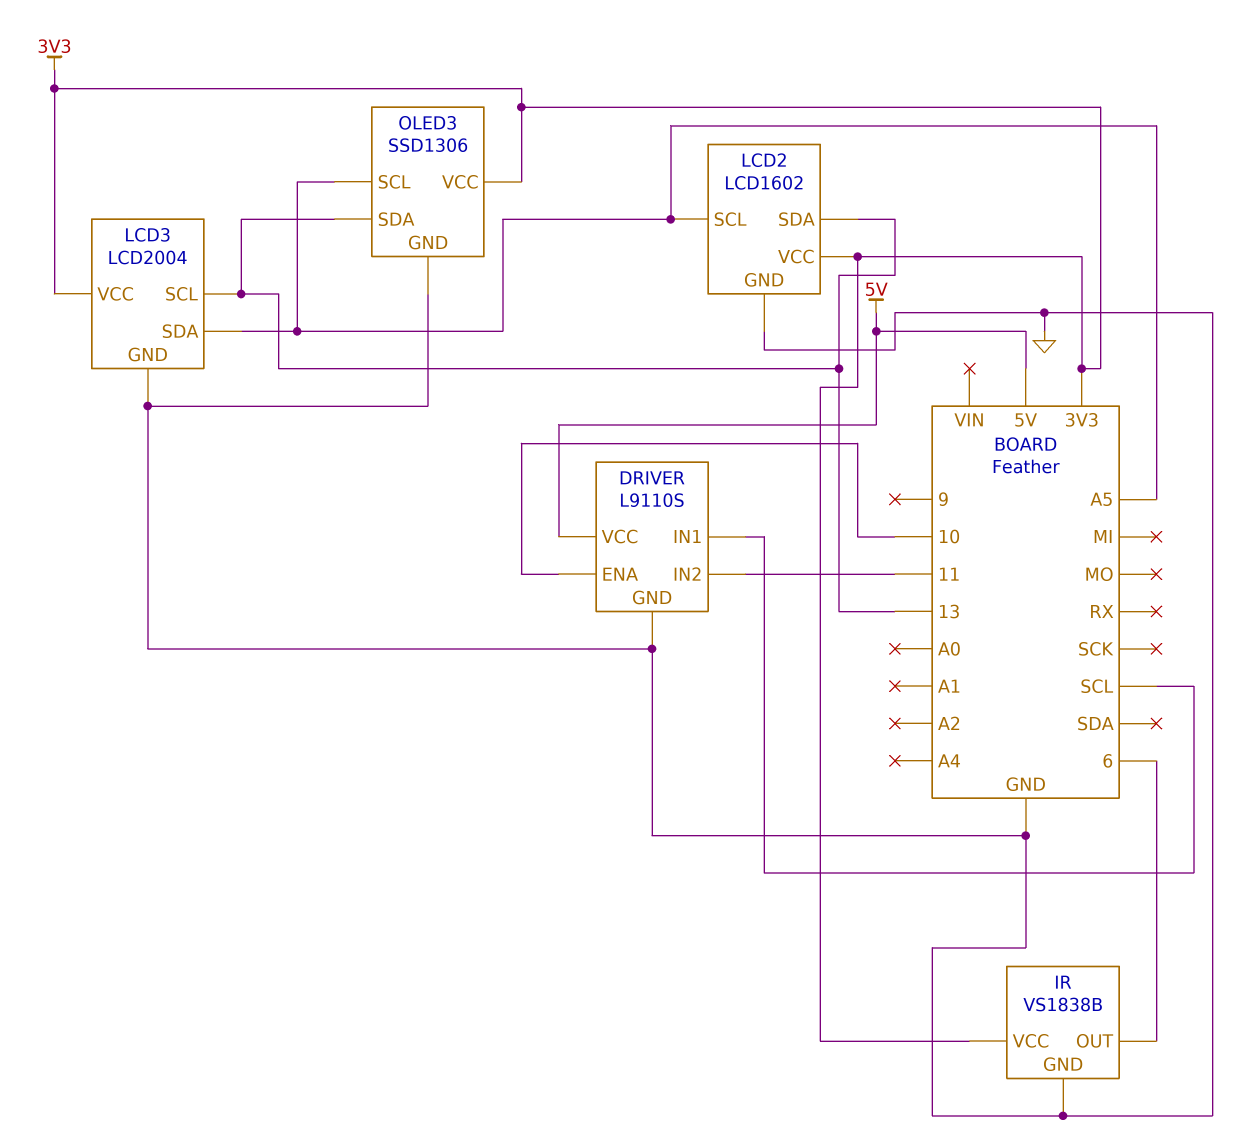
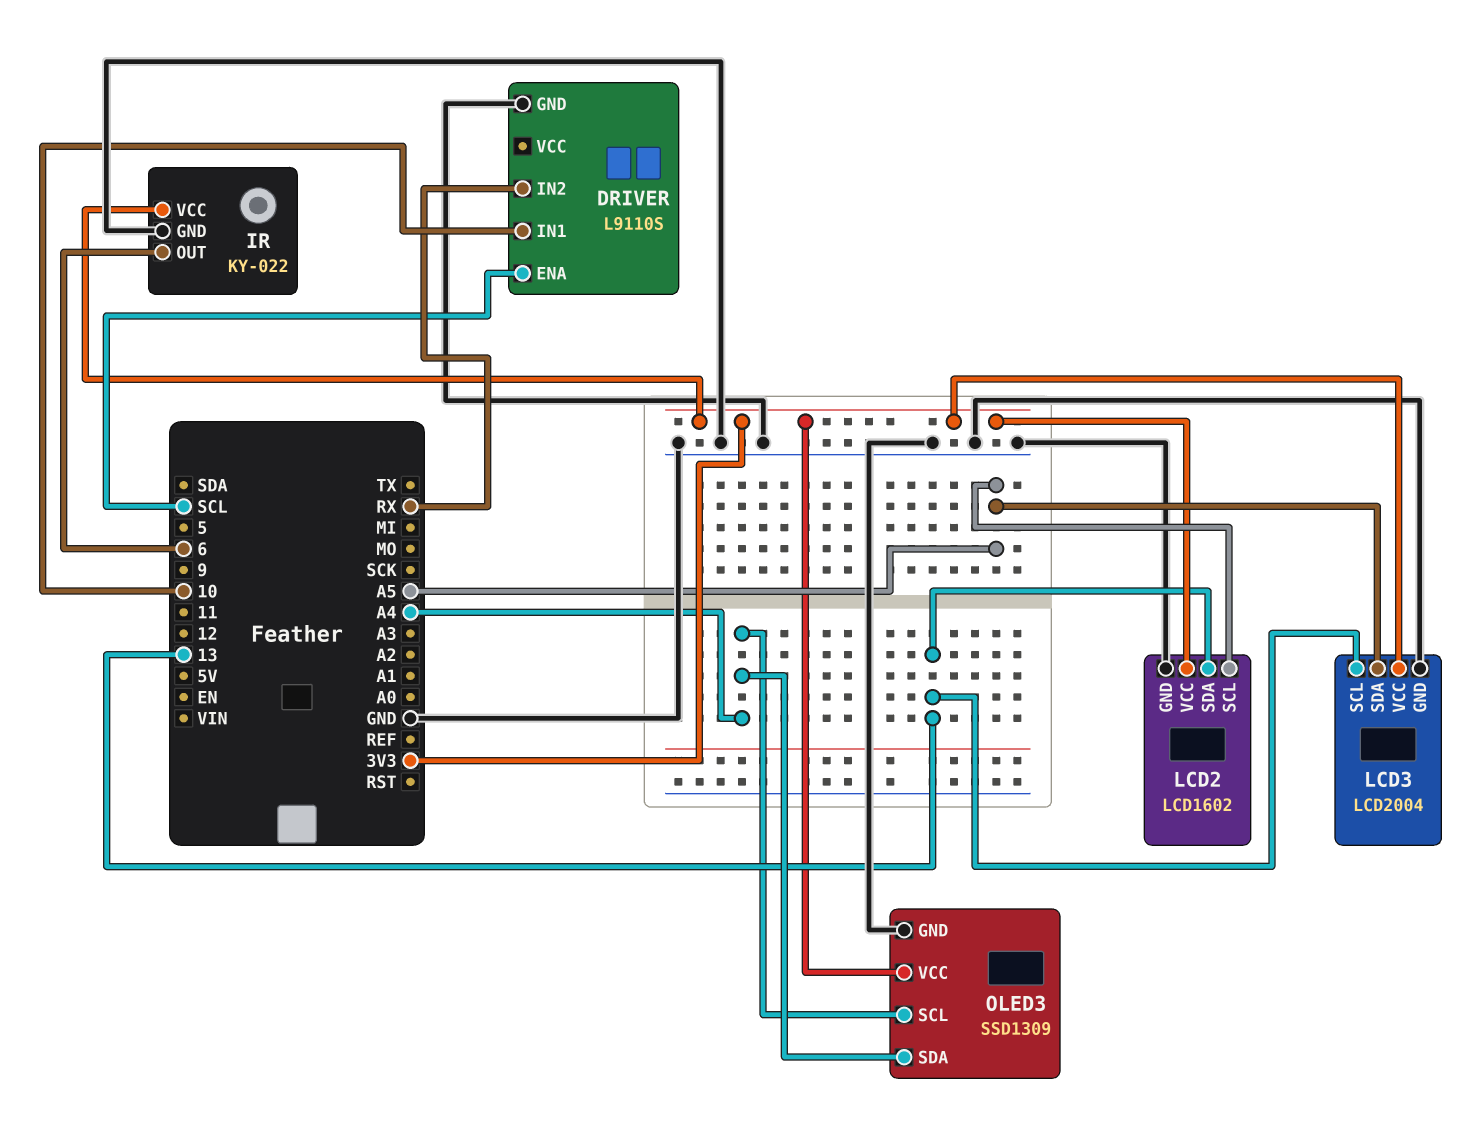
DRIVER pin ENA: 10 -> SCL
DRIVER pin IN1: SCL -> 10
DRIVER pin IN2: 11 -> RX
DRIVER pin VCC: 5V -> none
IR: VS1838B -> KY-022
OLED3: SSD1306 -> SSD1309
OLED3 pin SCL: A5 -> A4
OLED3 pin SDA: 13 -> A4

